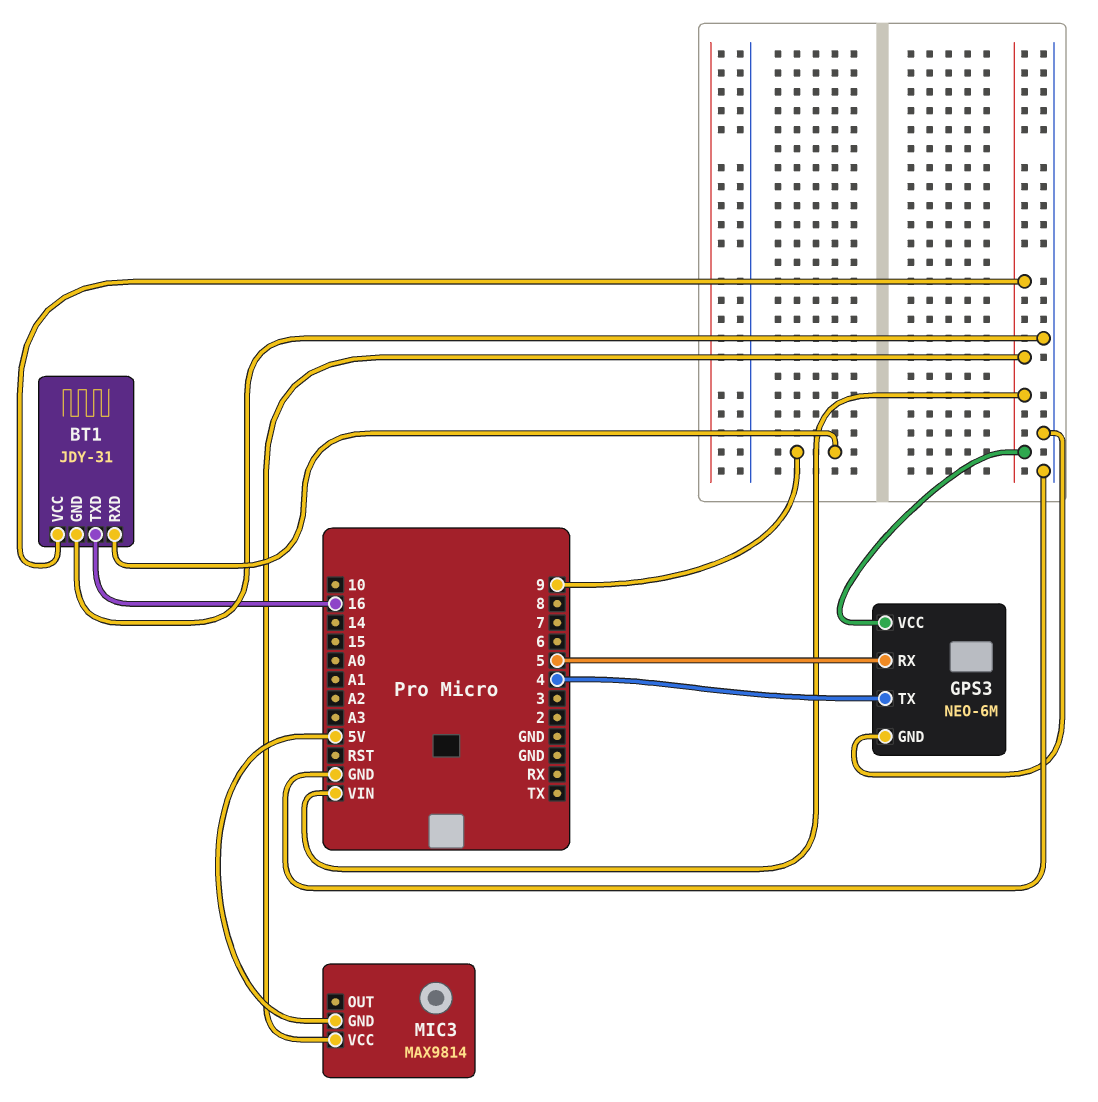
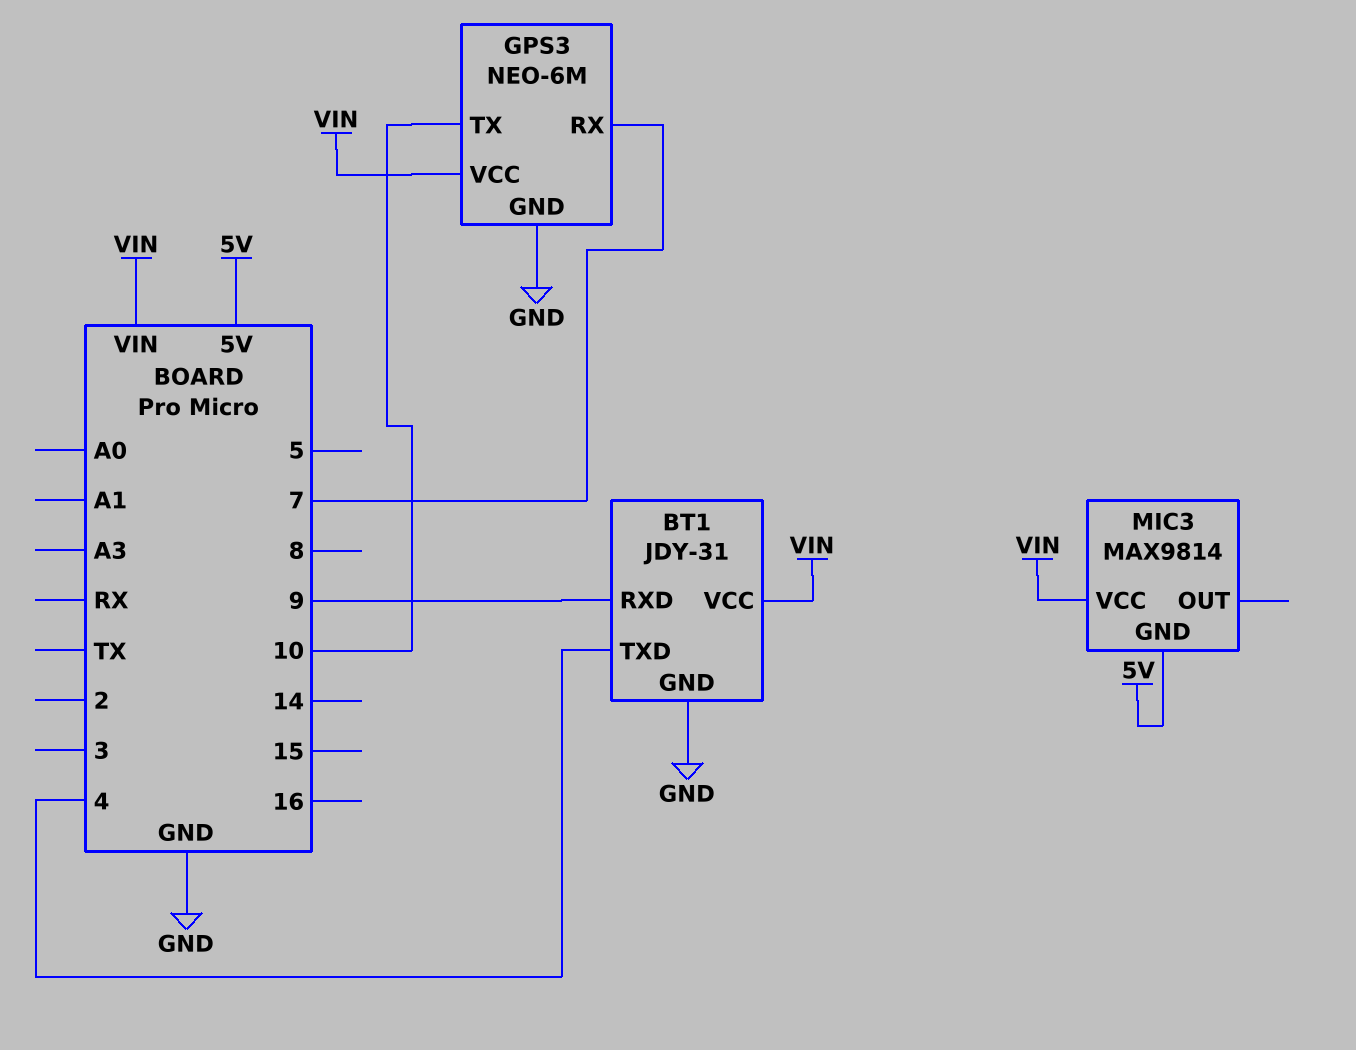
BT1 pin TXD: 16 -> 4
GPS3 pin RX: 5 -> 7
GPS3 pin TX: 4 -> 10

